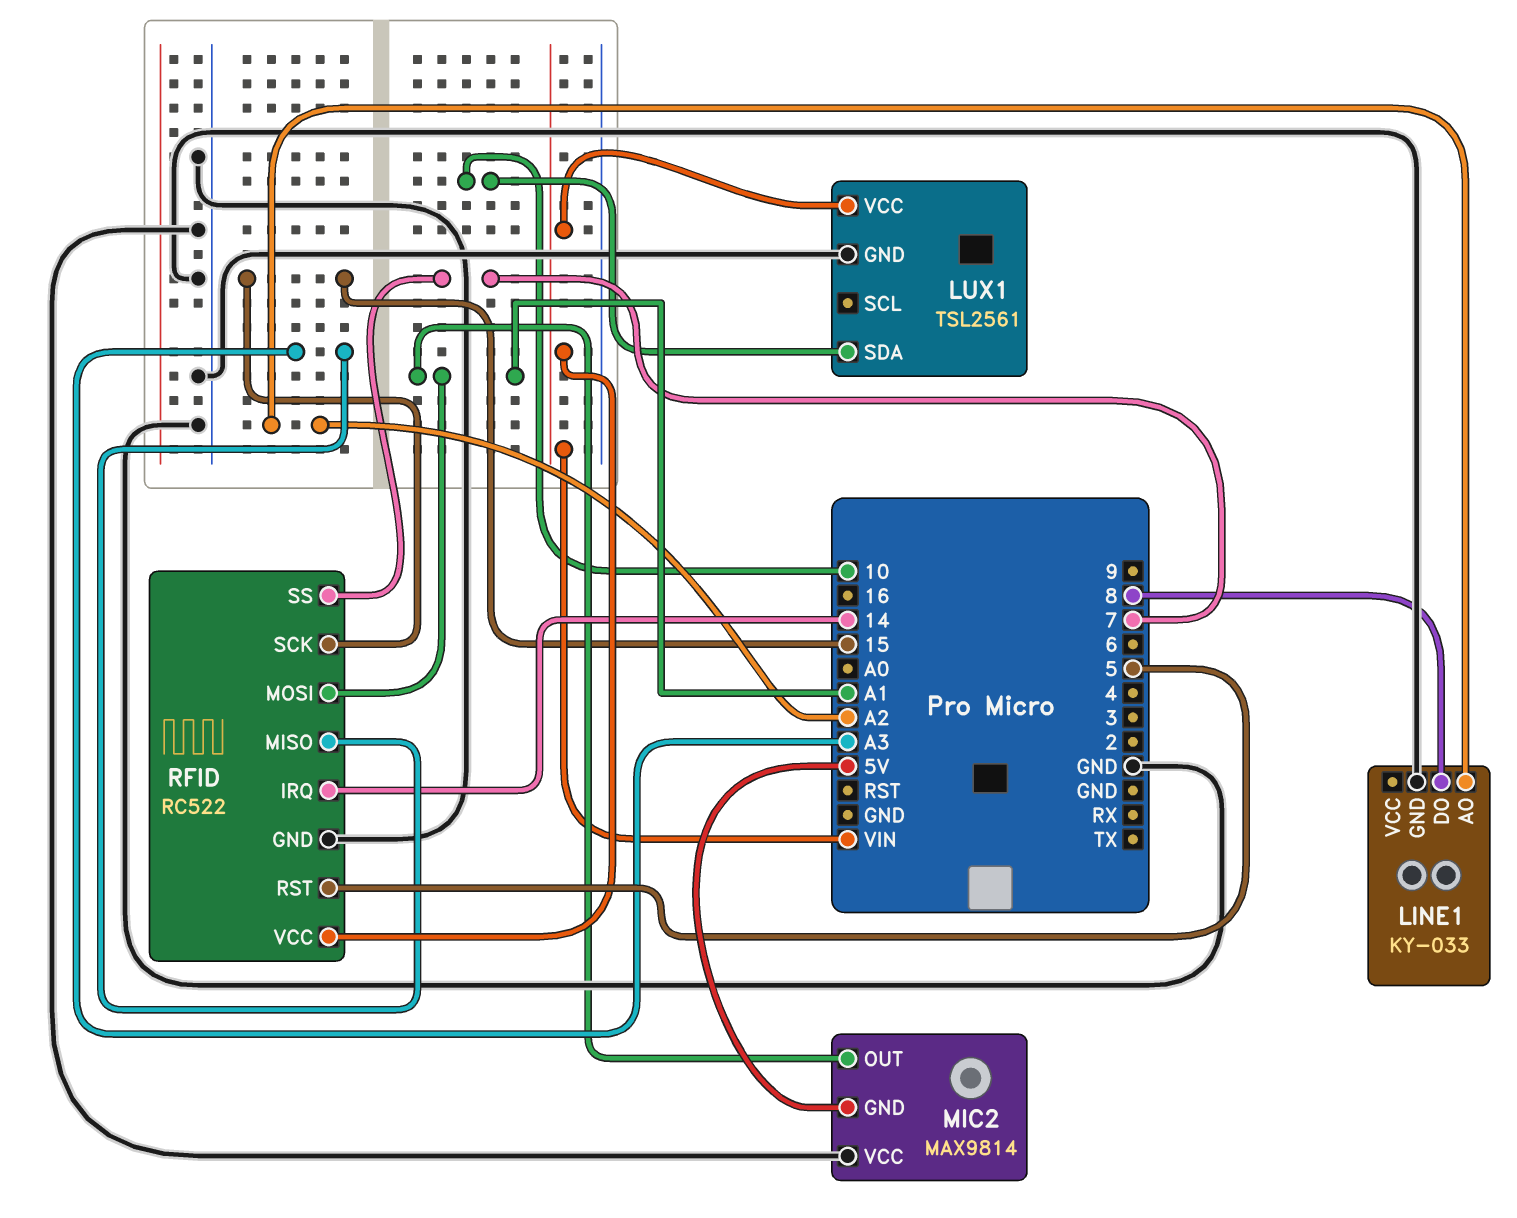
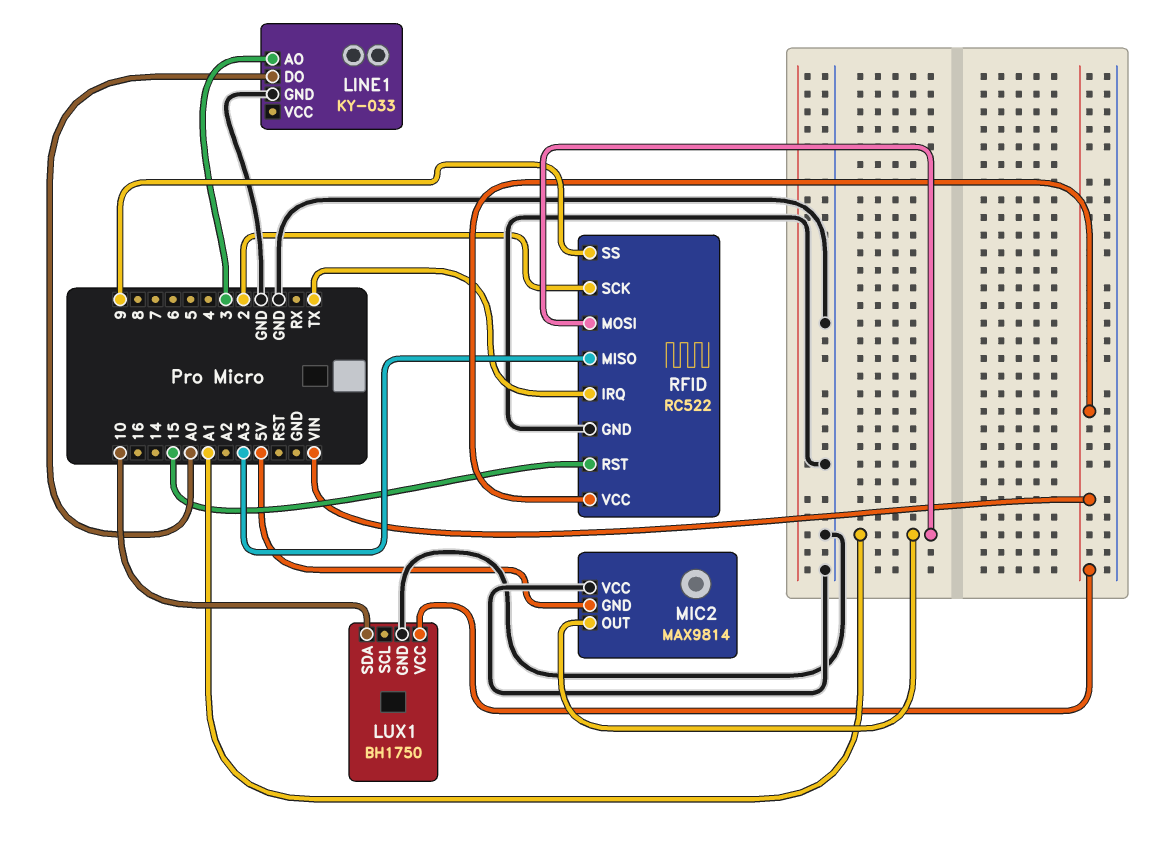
LINE1 pin AO: A2 -> 3
LINE1 pin DO: 8 -> A0
LUX1: TSL2561 -> BH1750
RFID pin IRQ: 14 -> TX
RFID pin RST: 5 -> 15
RFID pin SCK: 15 -> 2
RFID pin SS: 7 -> 9

